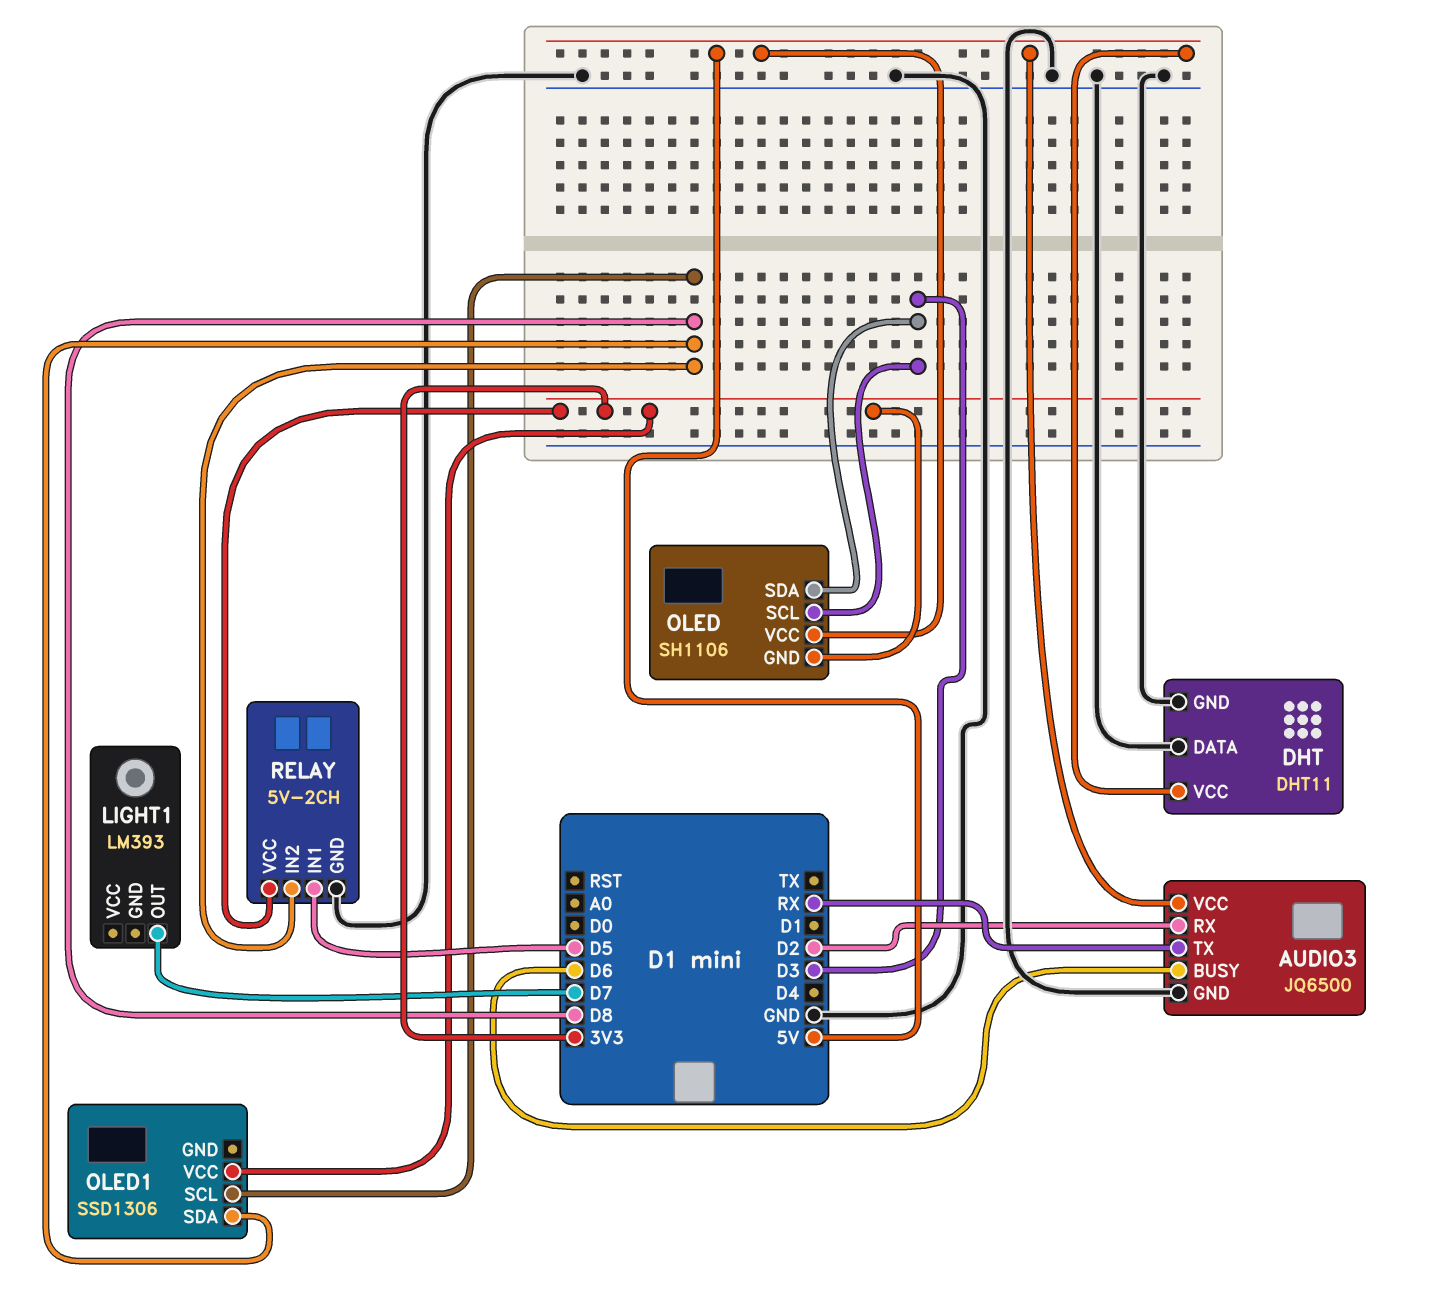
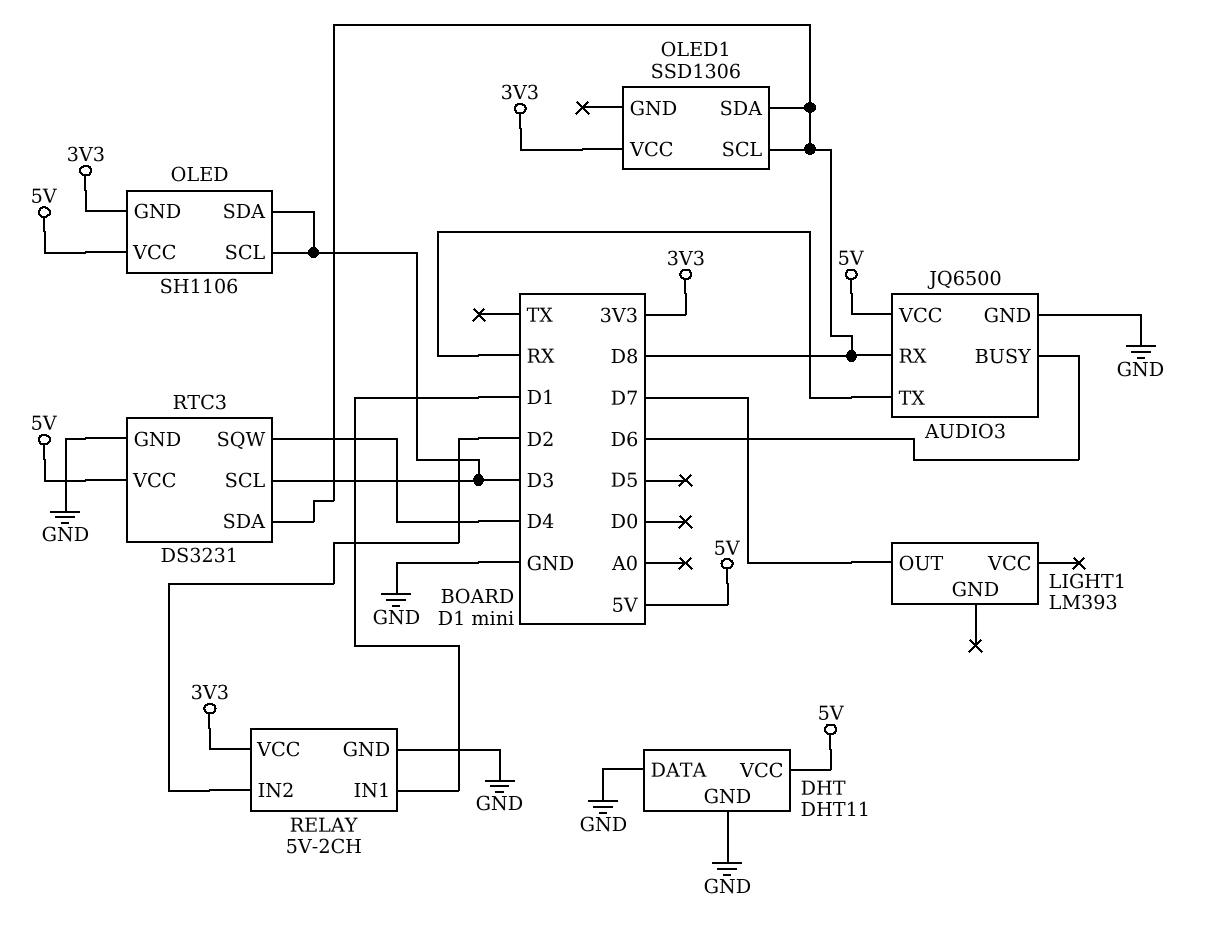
AUDIO3 pin RX: D2 -> D8
RELAY pin IN1: D5 -> D1
RELAY pin IN2: D8 -> D2
RTC3: none -> DS3231
RTC3 pin GND: none -> GND
RTC3 pin SCL: none -> D3
RTC3 pin SDA: none -> D8
RTC3 pin SQW: none -> D4
RTC3 pin VCC: none -> 5V

